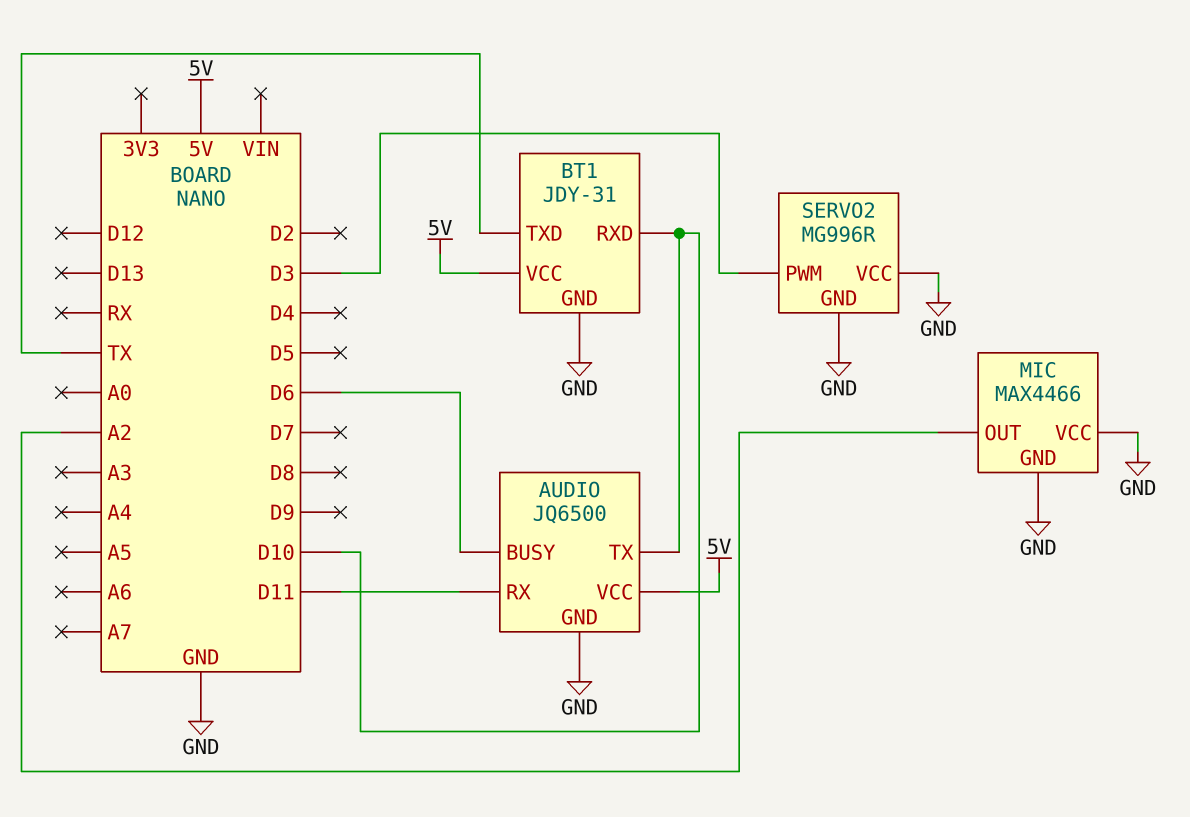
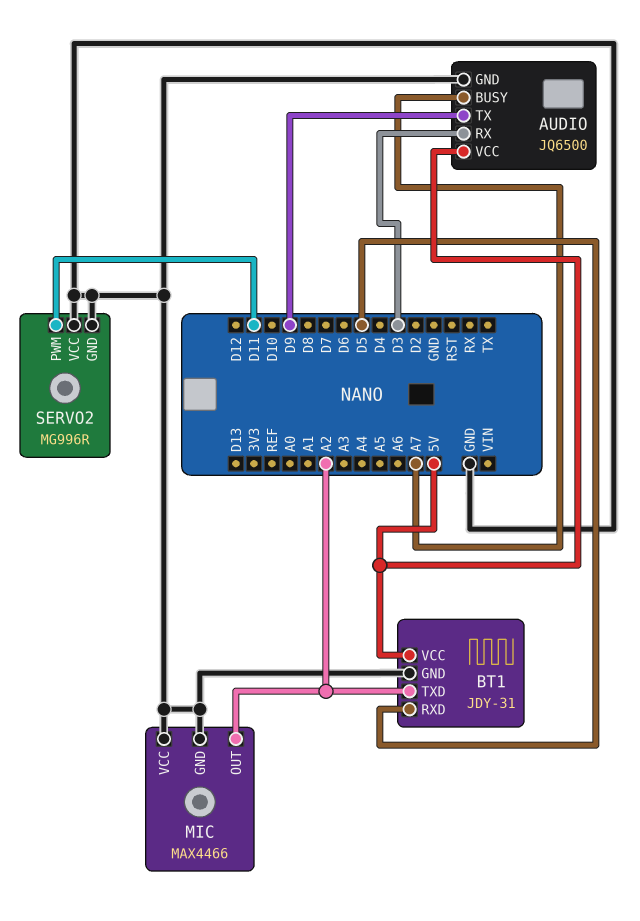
AUDIO pin BUSY: D6 -> A7
AUDIO pin RX: D11 -> D3
AUDIO pin TX: D10 -> D9
BT1 pin RXD: D10 -> D5
BT1 pin TXD: TX -> A2
SERVO2 pin PWM: D3 -> D11

